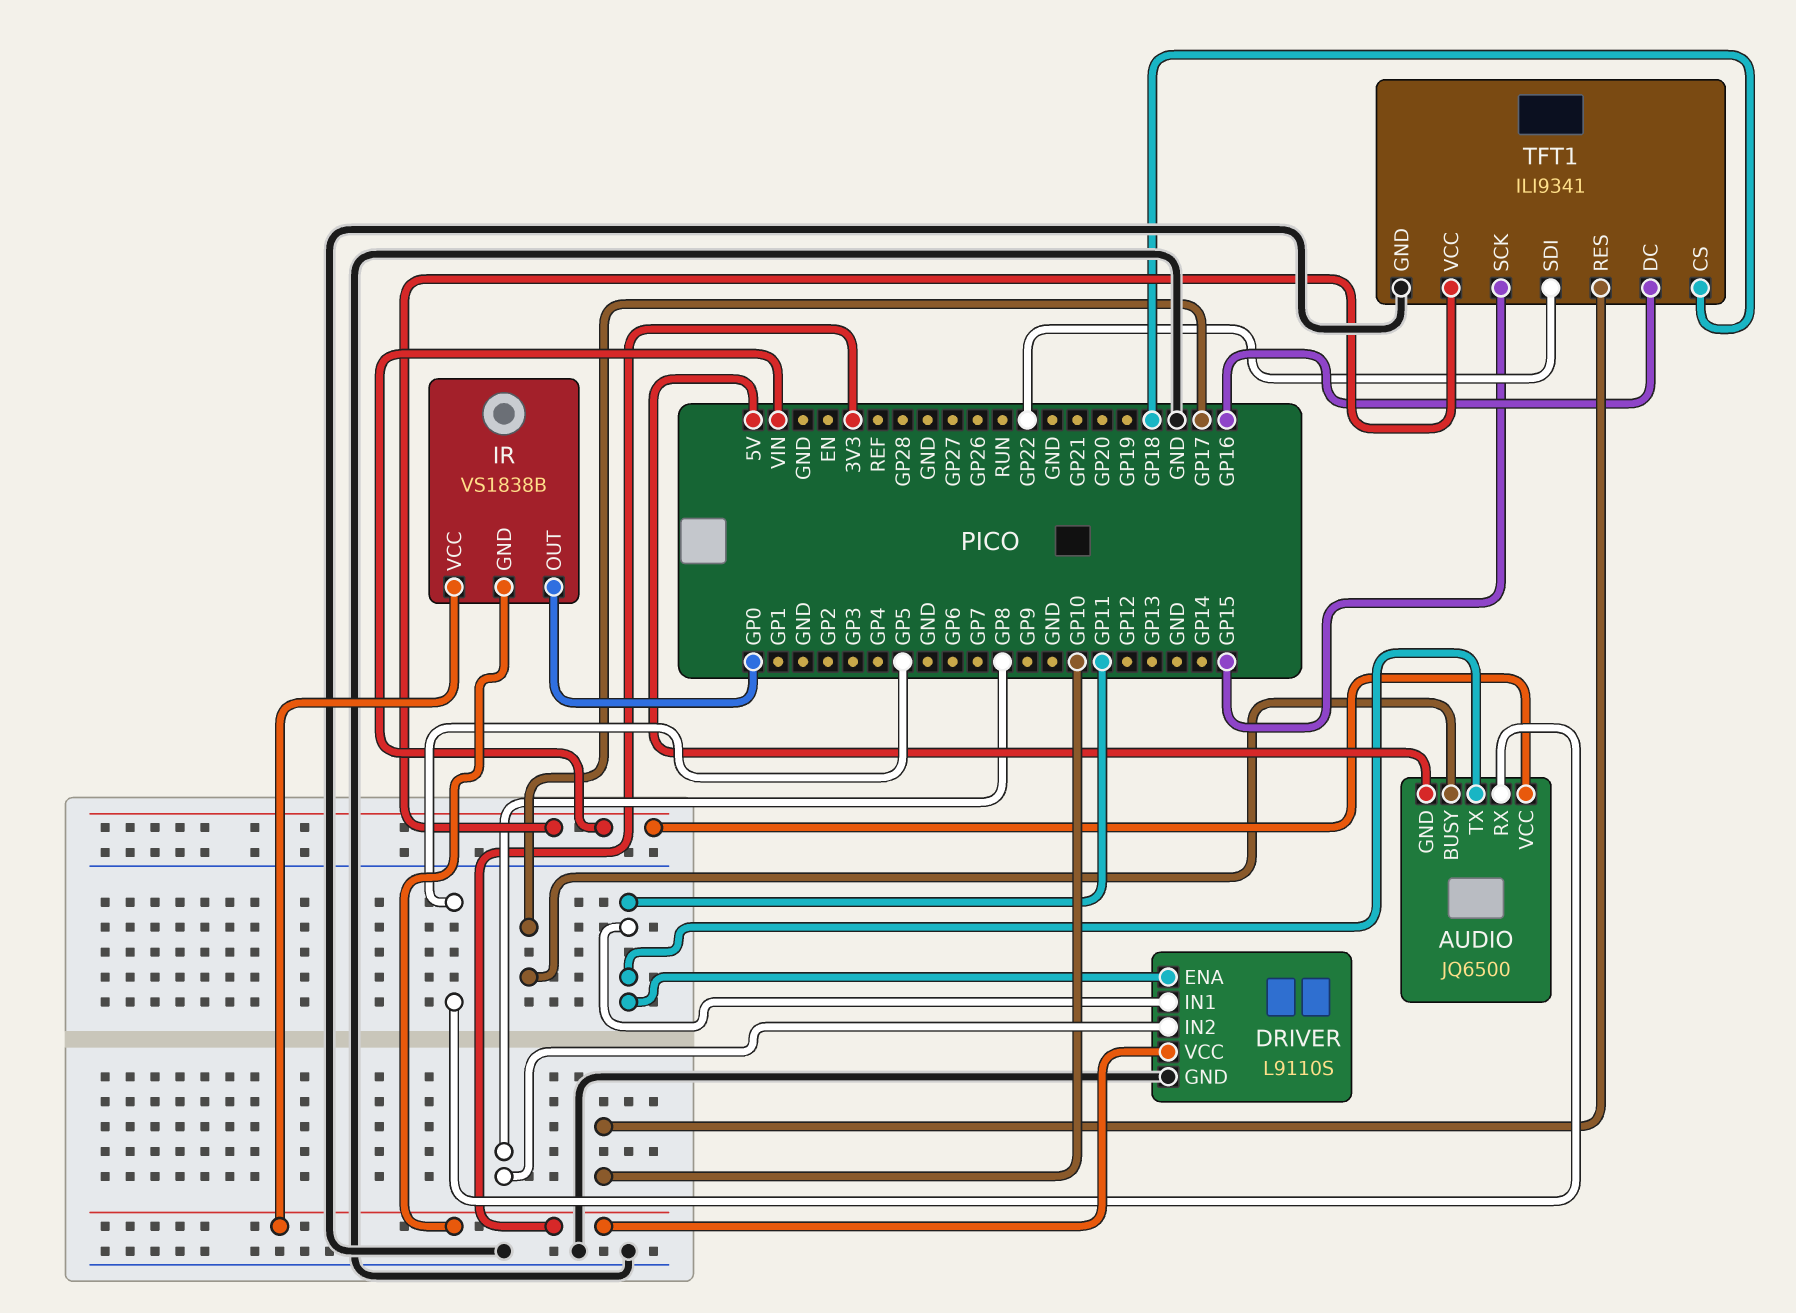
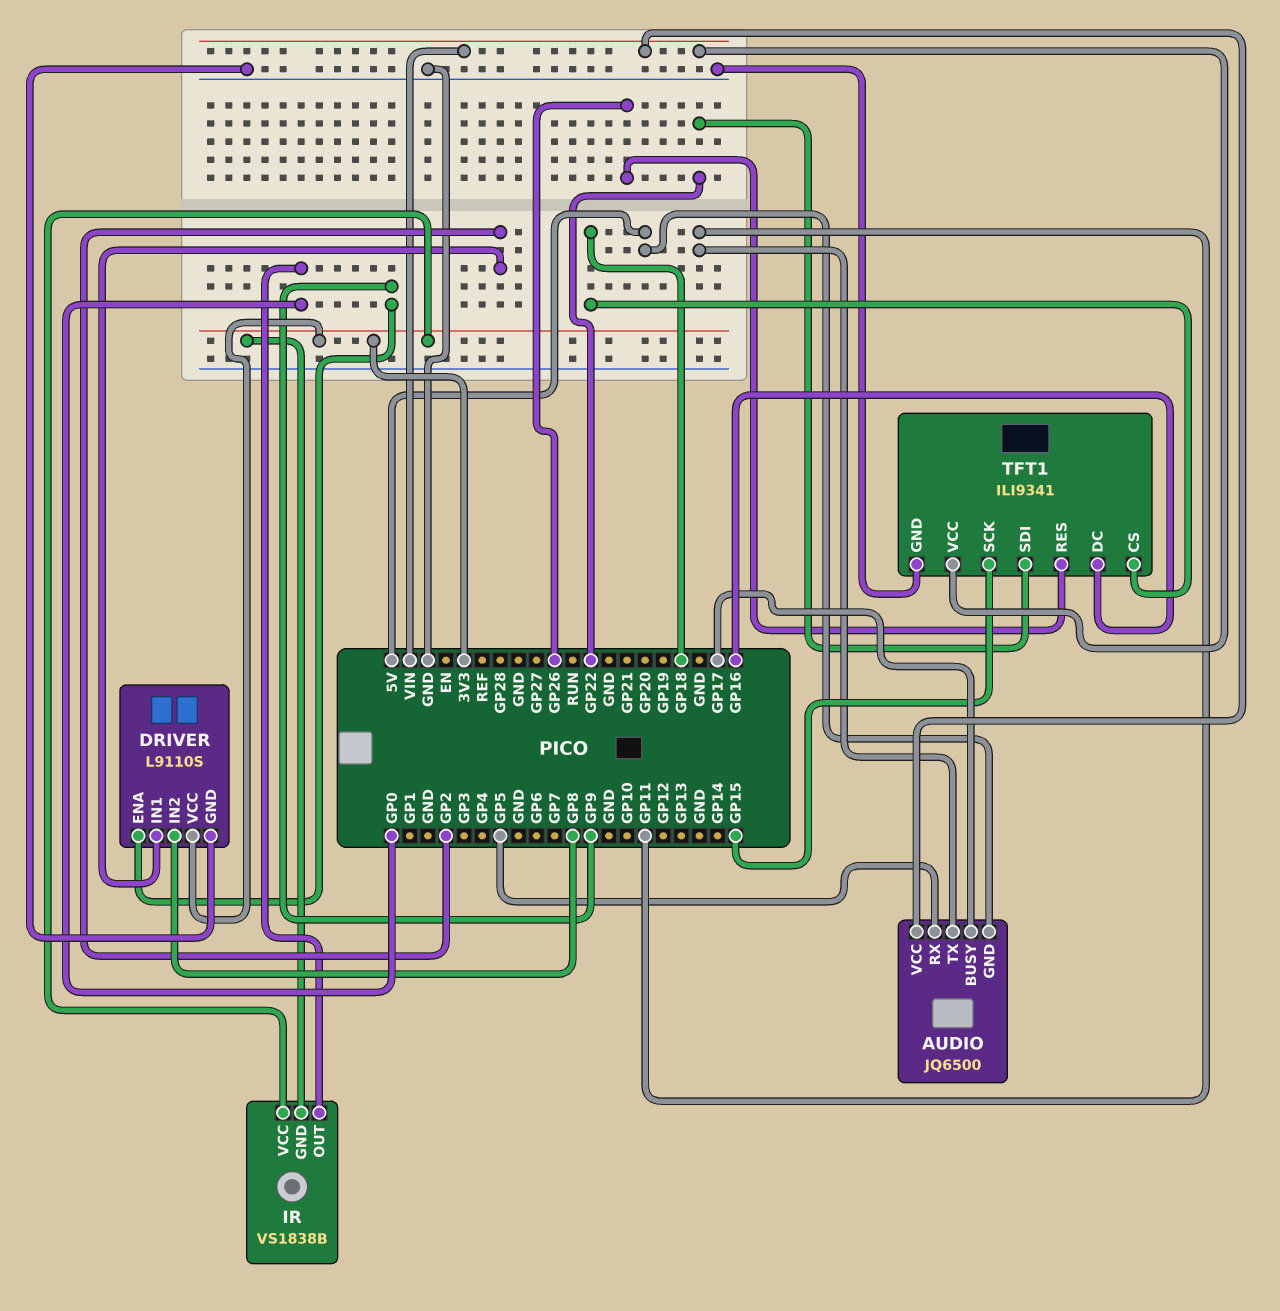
DRIVER pin ENA: GP11 -> GP9
DRIVER pin IN1: GP11 -> GP2
TFT1 pin RES: GP10 -> GP26

